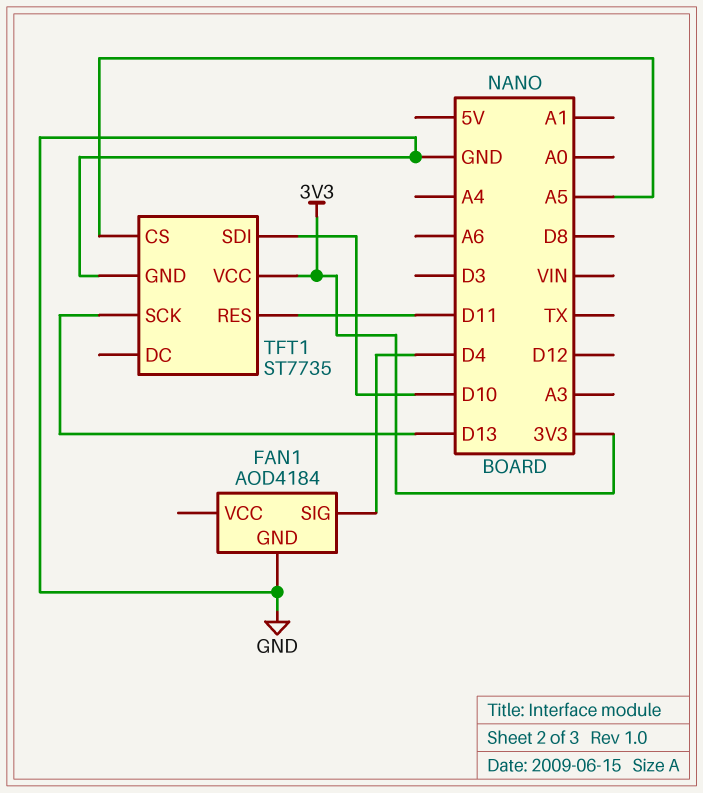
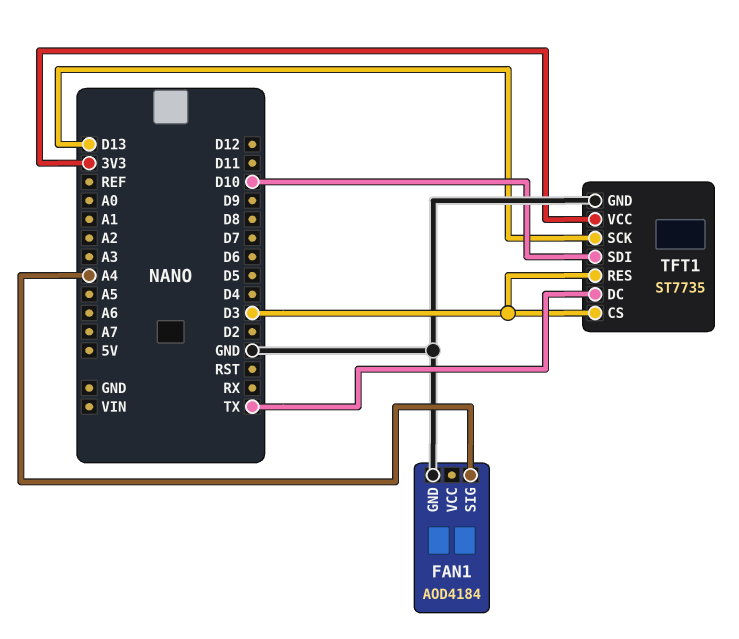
FAN1 pin SIG: D4 -> A4
TFT1 pin CS: A5 -> D3
TFT1 pin DC: none -> TX
TFT1 pin RES: D11 -> D3

